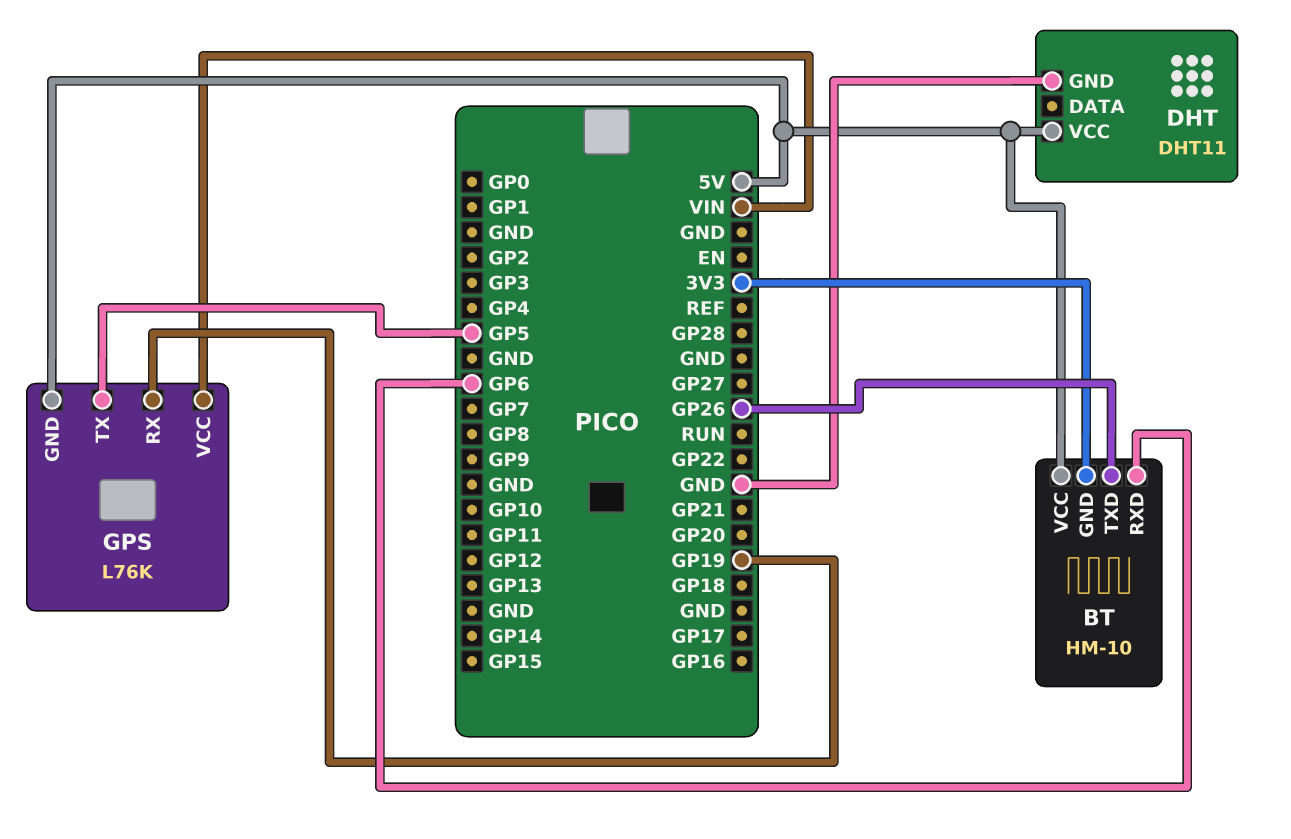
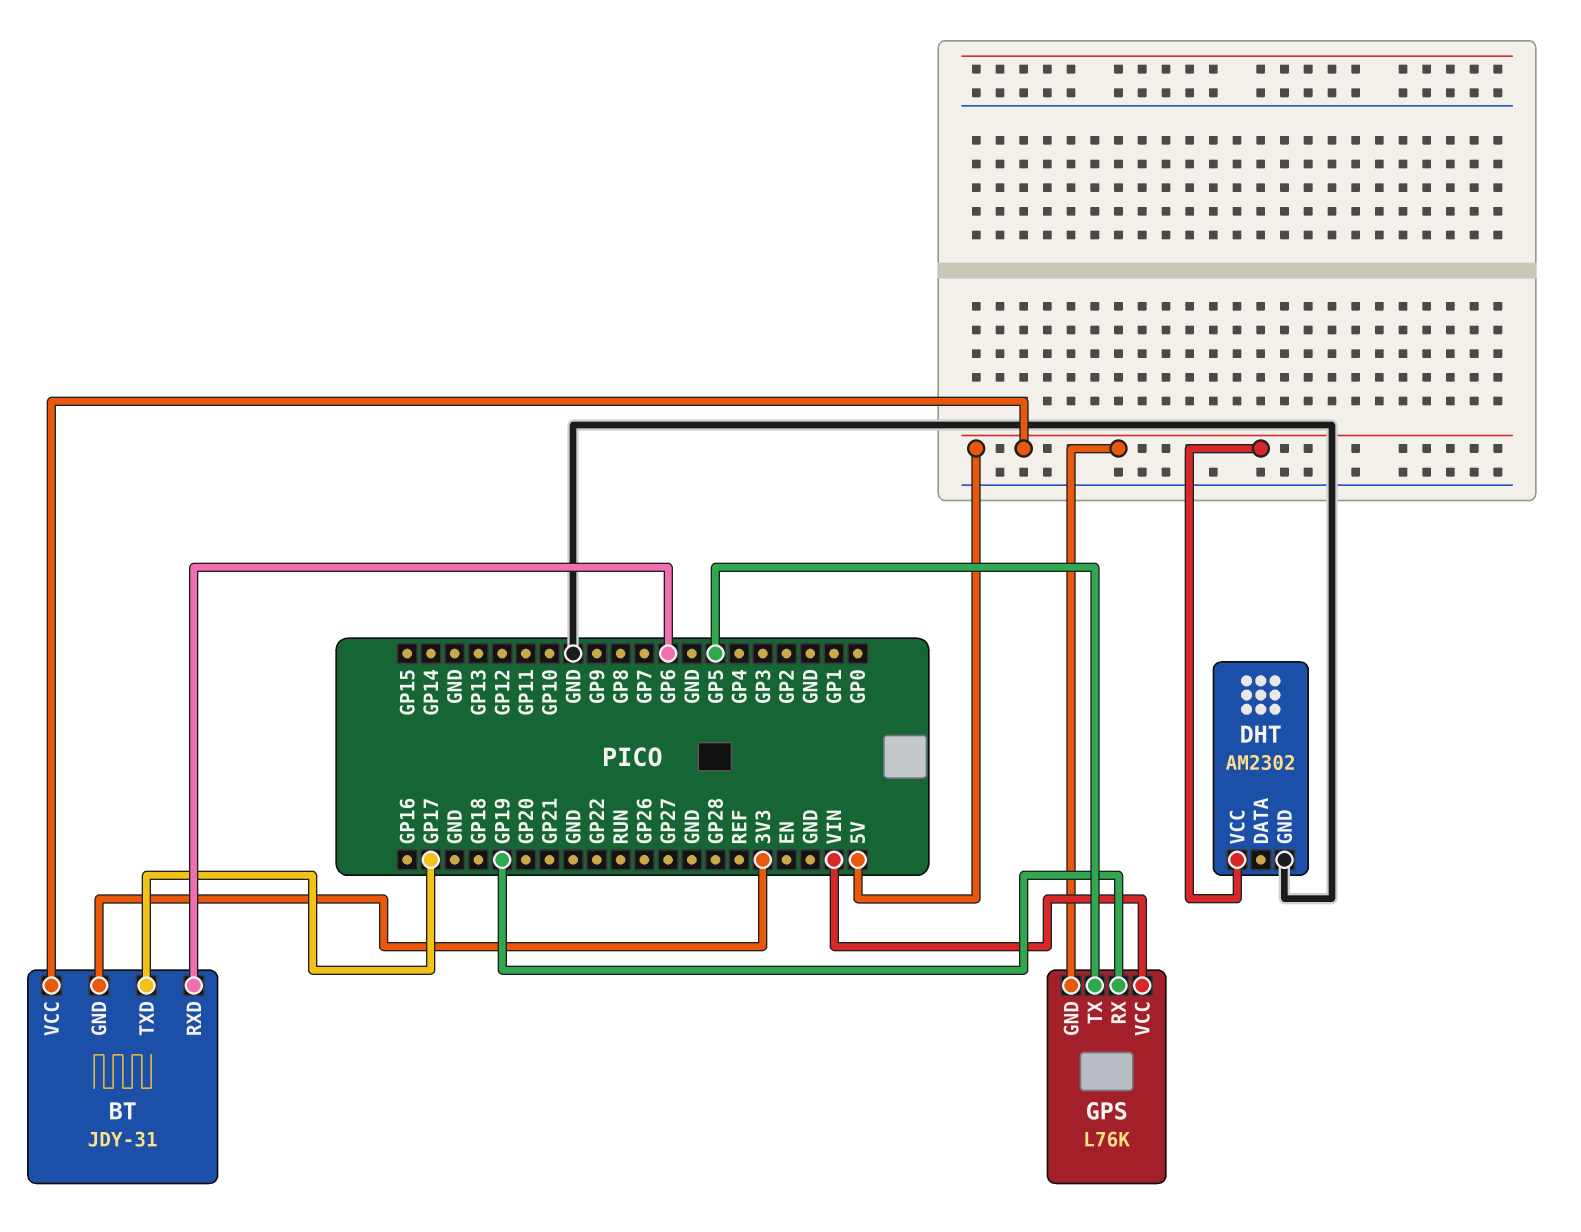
BT: HM-10 -> JDY-31
BT pin TXD: GP26 -> GP17
DHT: DHT11 -> AM2302

